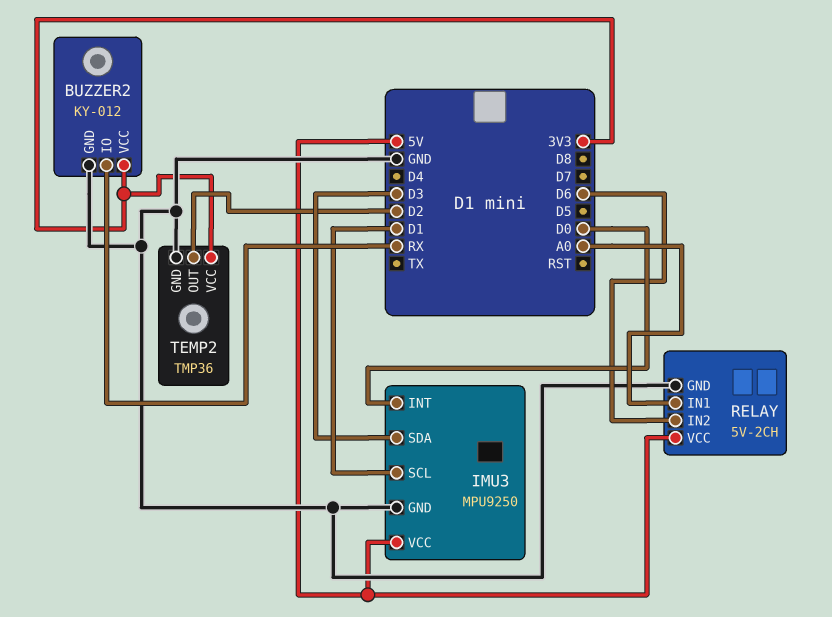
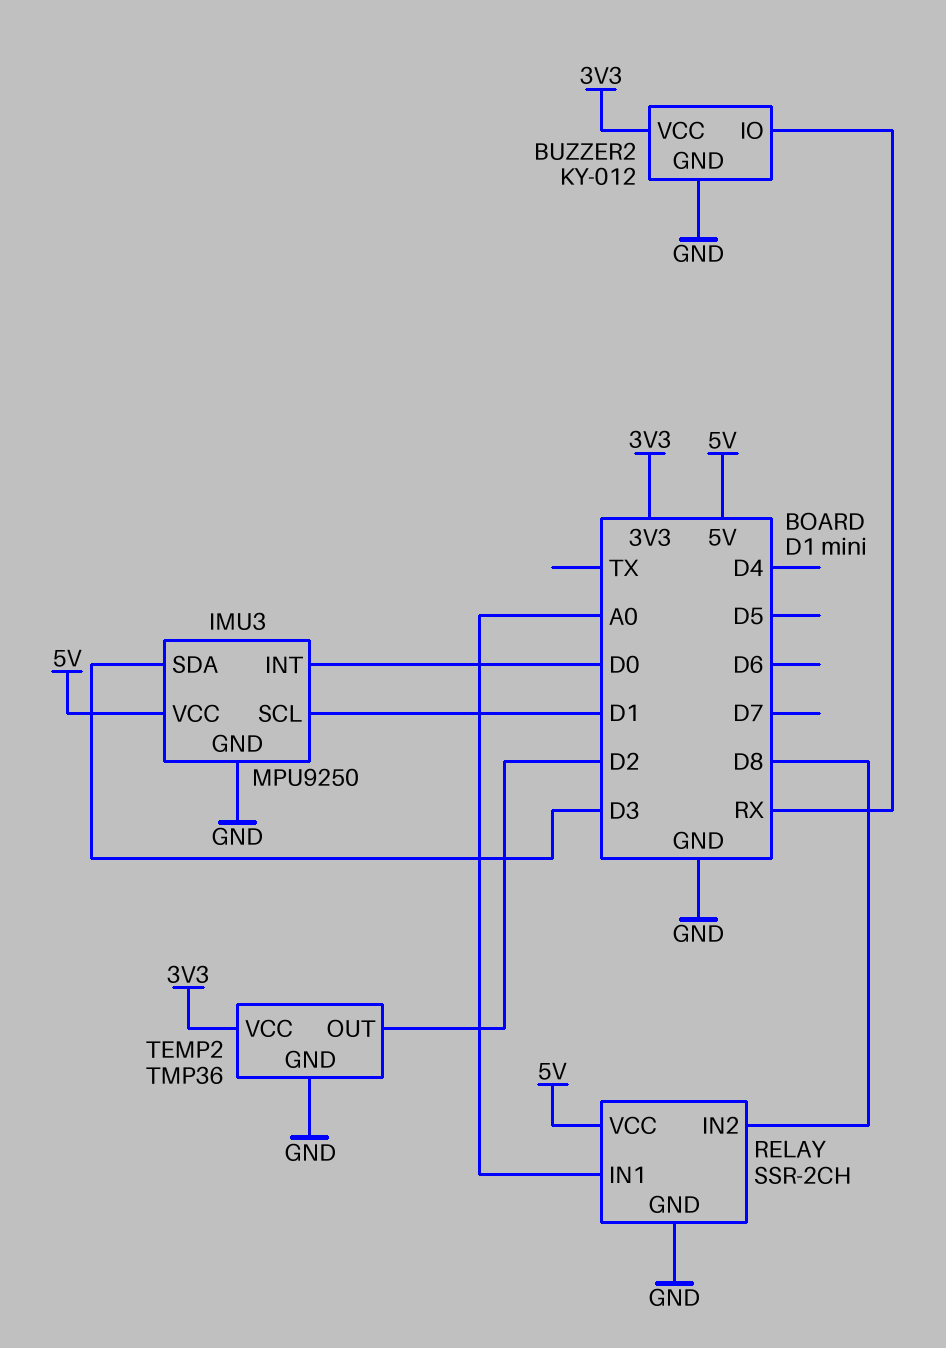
RELAY: 5V-2CH -> SSR-2CH
RELAY pin IN2: D6 -> D8

